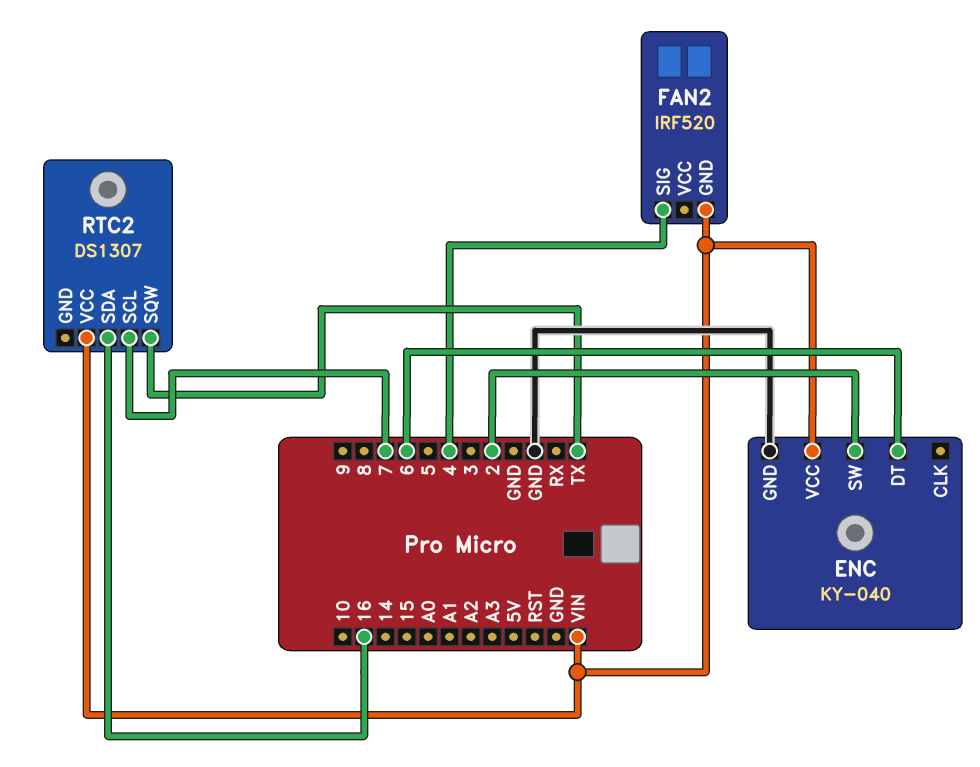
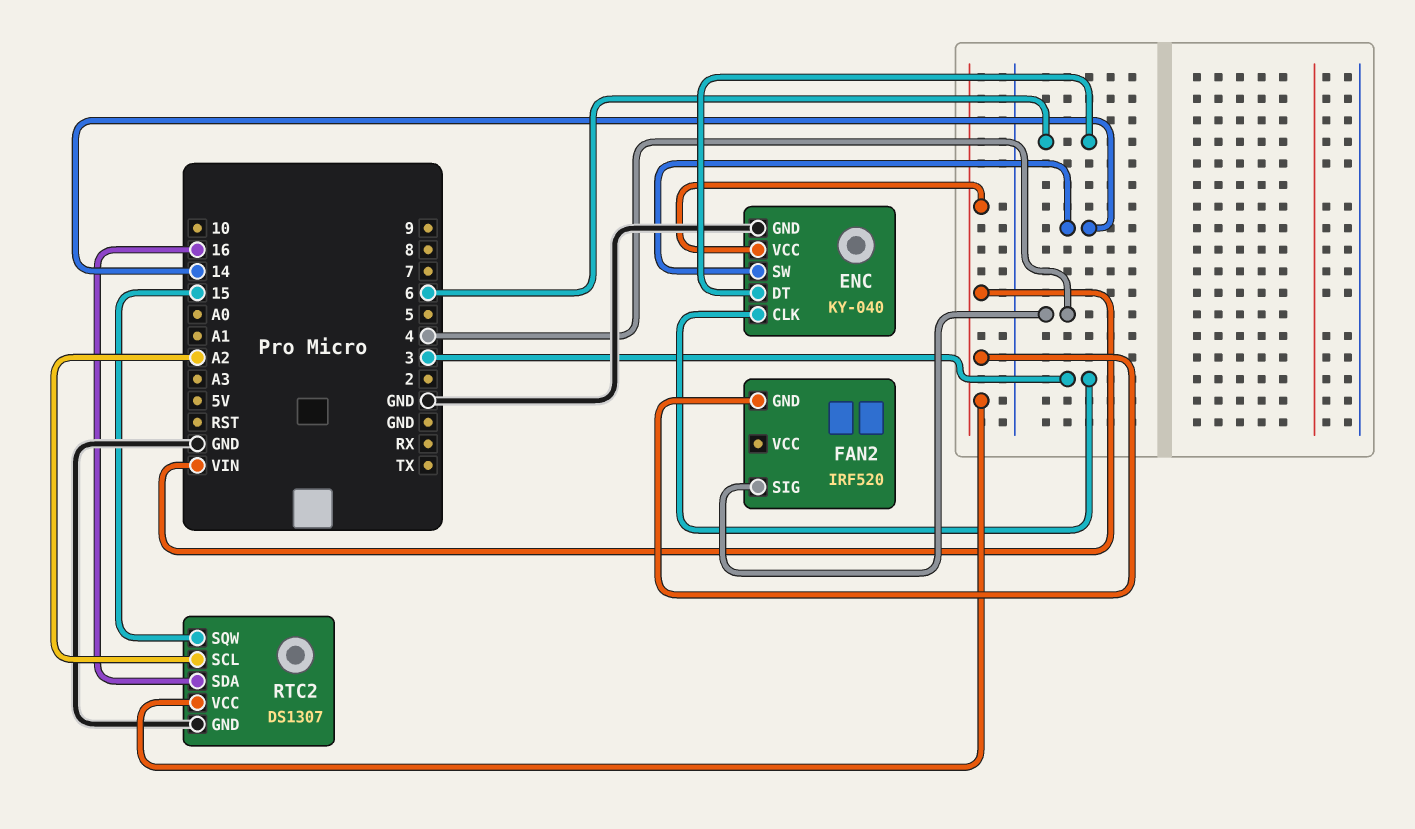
ENC pin CLK: none -> 3
ENC pin SW: 2 -> 14
RTC2 pin GND: none -> GND
RTC2 pin SCL: 7 -> A2
RTC2 pin SQW: TX -> 15

